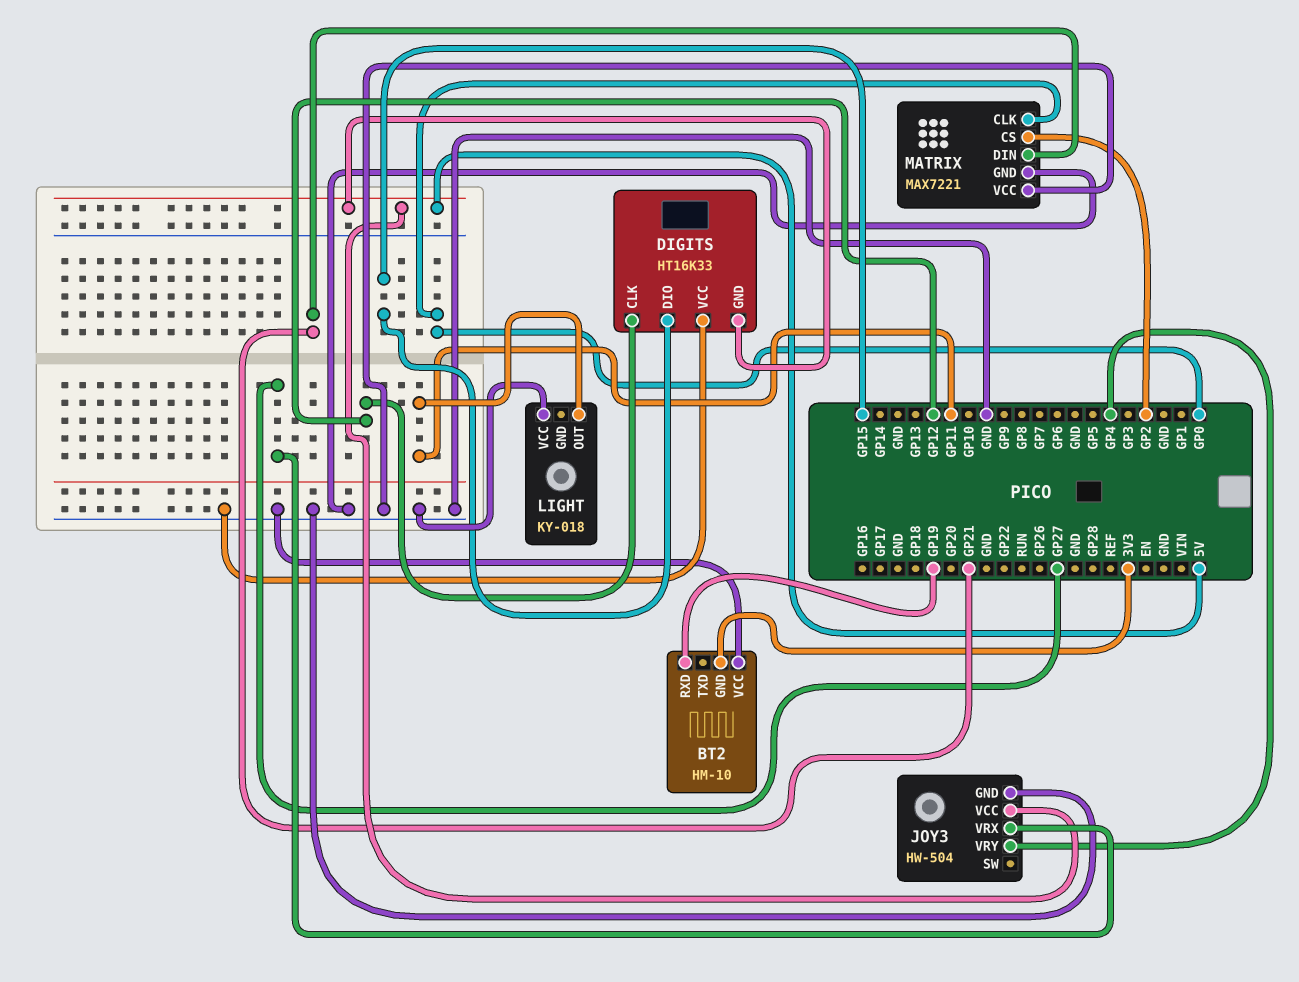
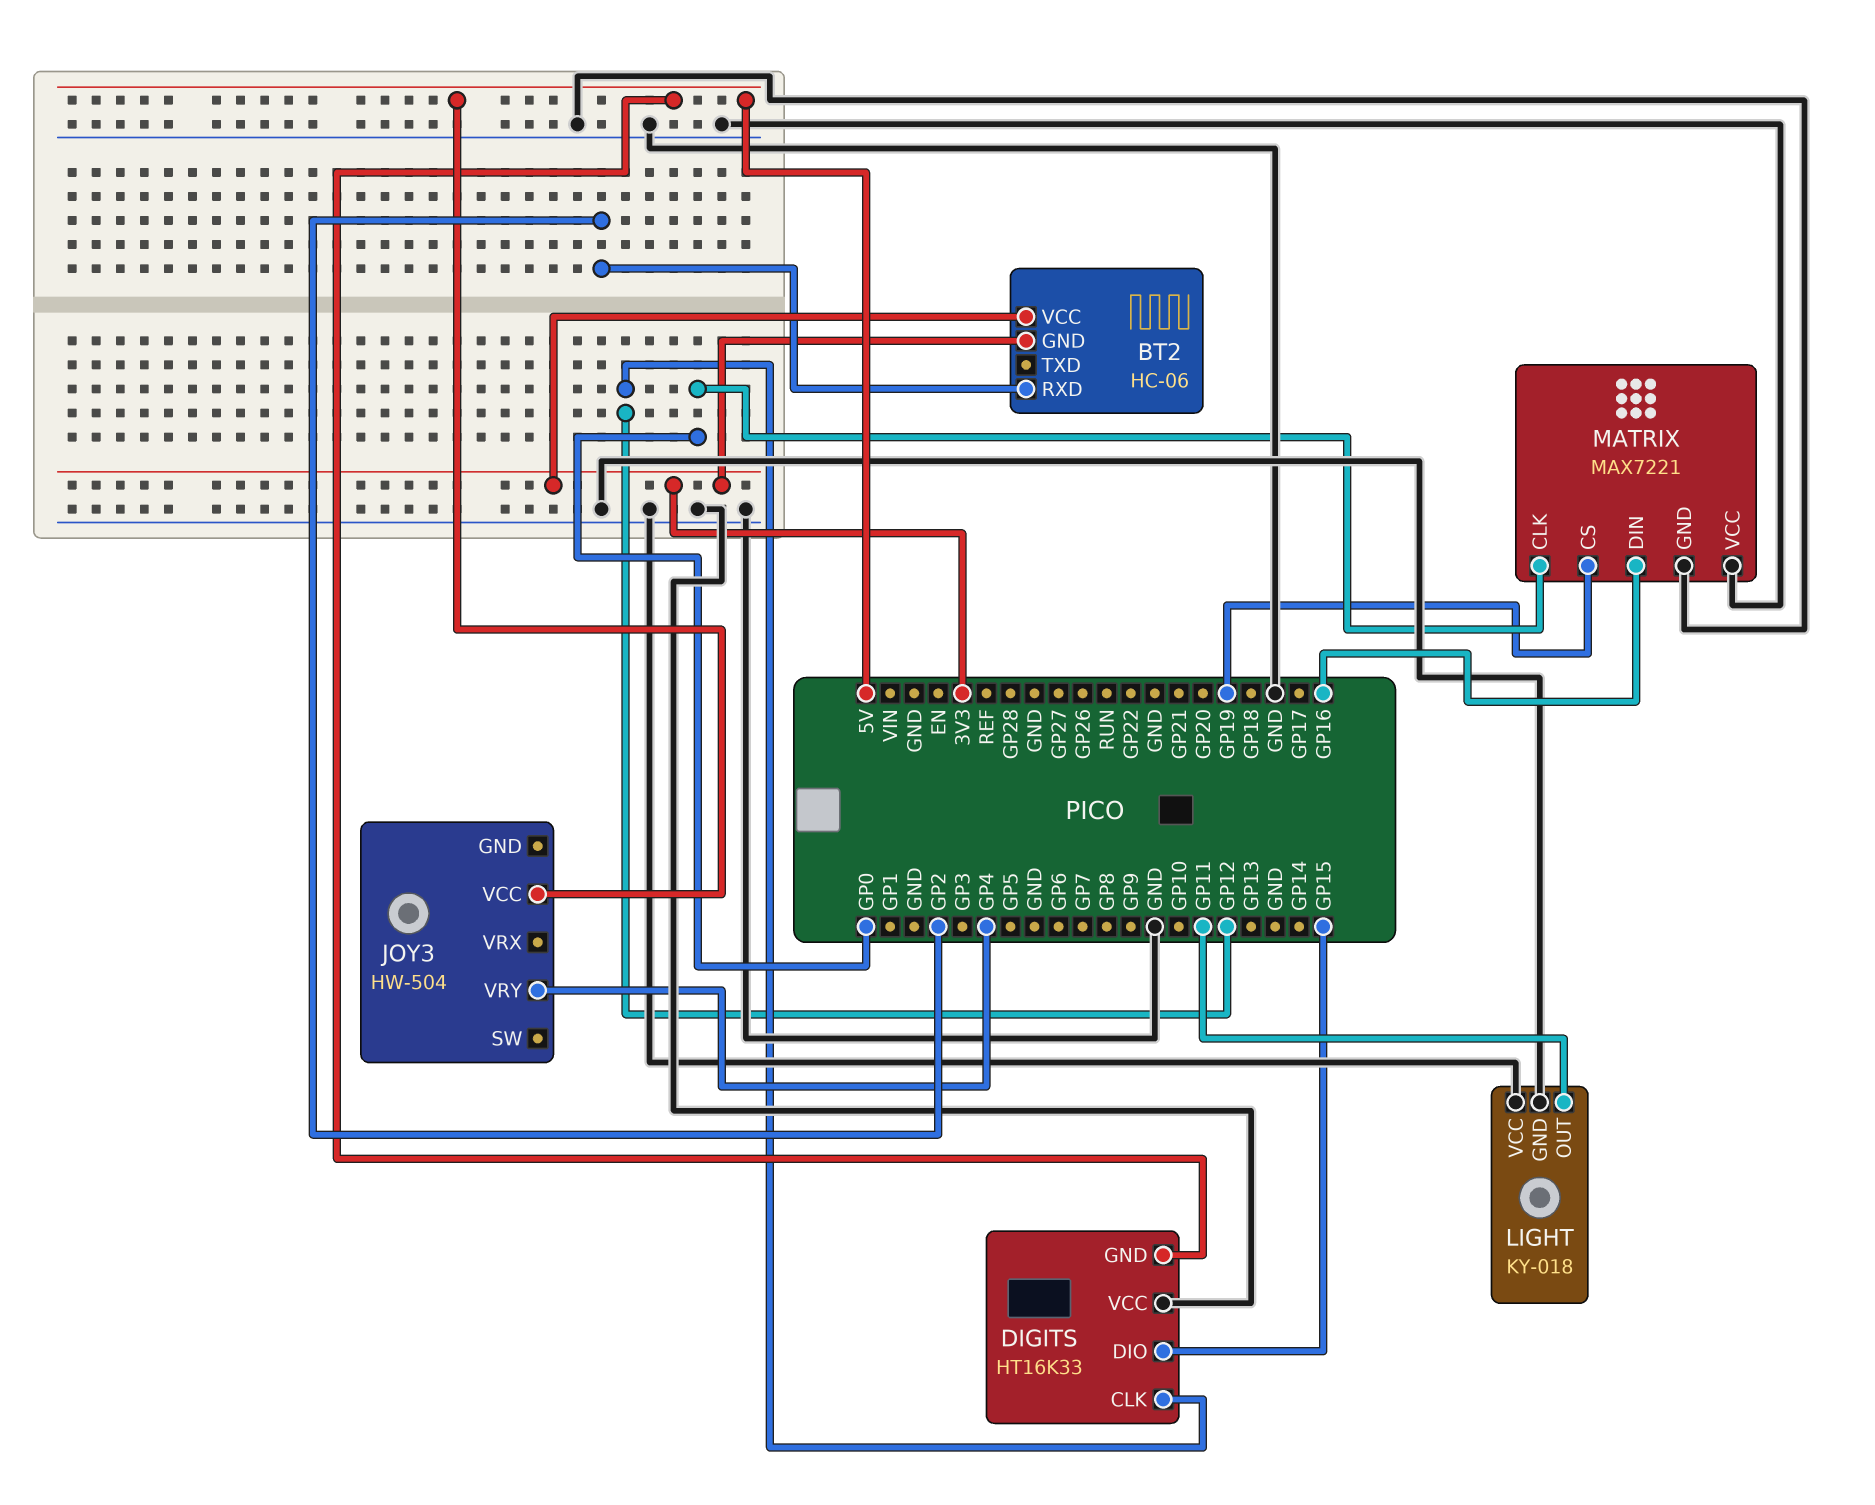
BT2: HM-10 -> HC-06
BT2 pin RXD: GP19 -> GP2
BT2 pin VCC: GND -> 3V3
JOY3 pin GND: GND -> none
JOY3 pin VRX: GP27 -> none
LIGHT pin GND: none -> GND
MATRIX pin CS: GP2 -> GP19
MATRIX pin DIN: GP21 -> GP16

